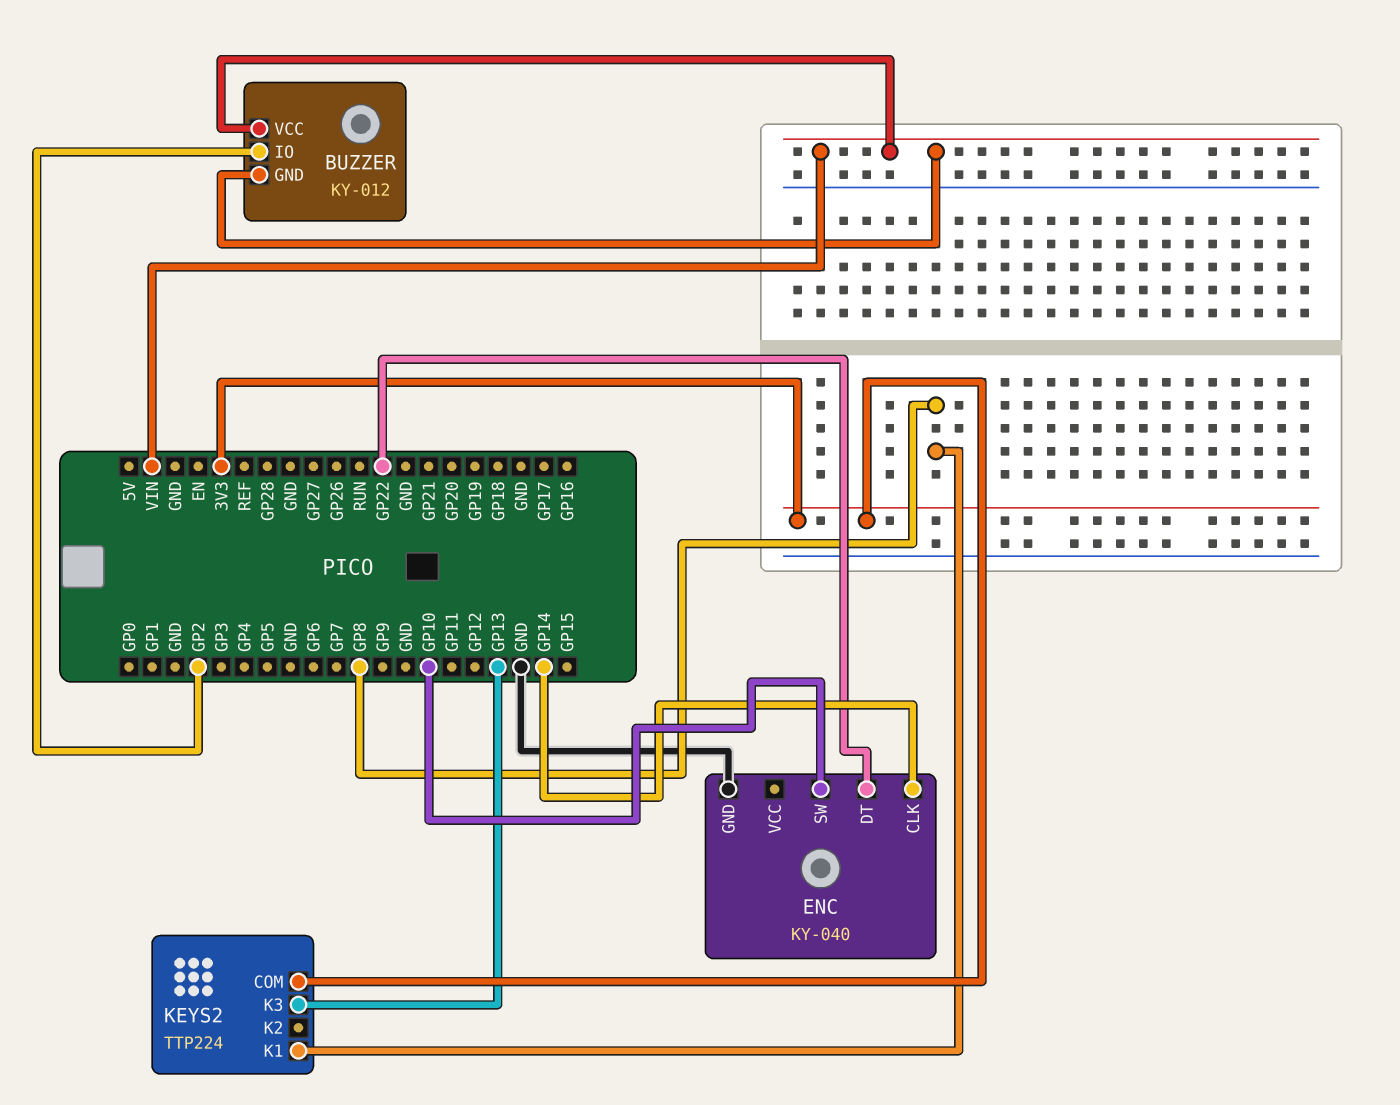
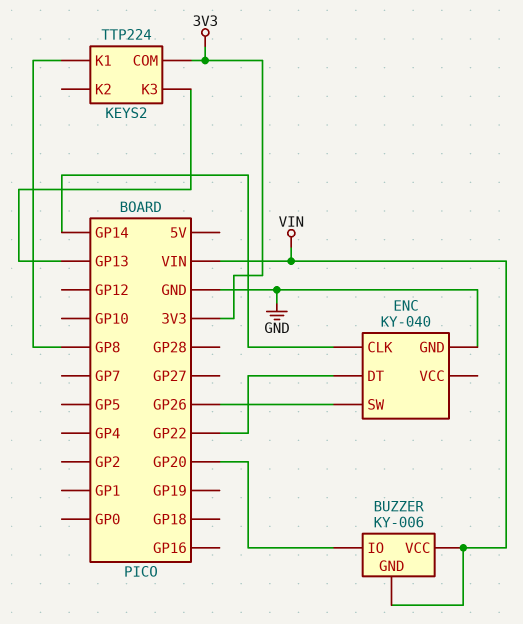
BUZZER: KY-012 -> KY-006
BUZZER pin IO: GP2 -> GP20
ENC pin SW: GP10 -> GP26

